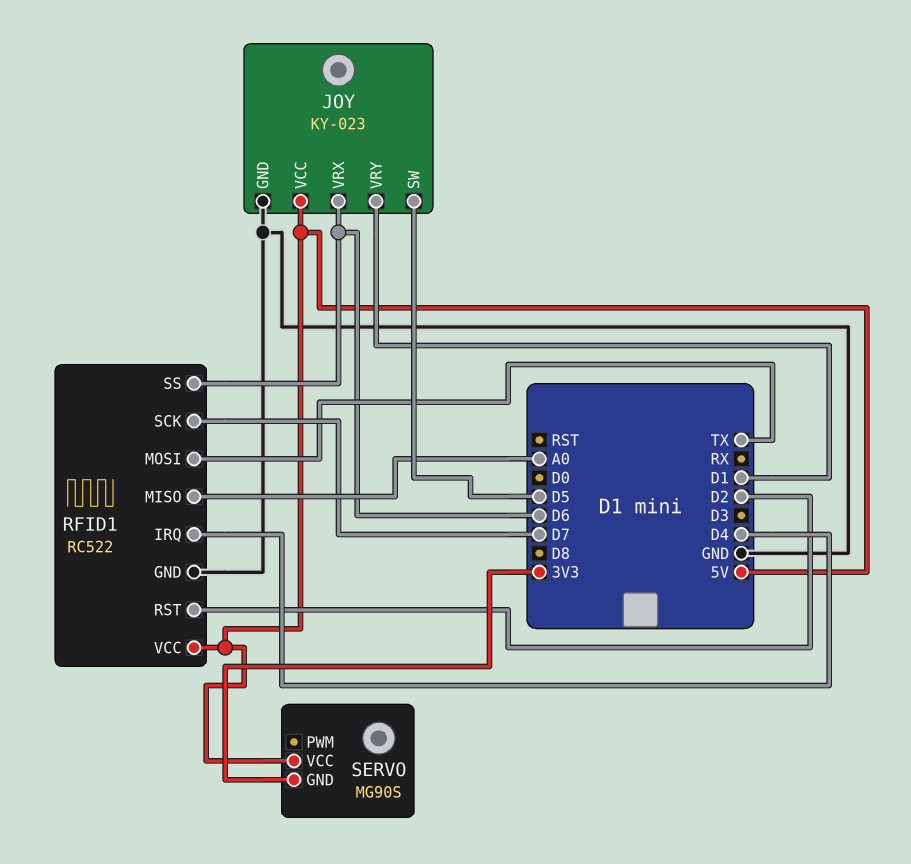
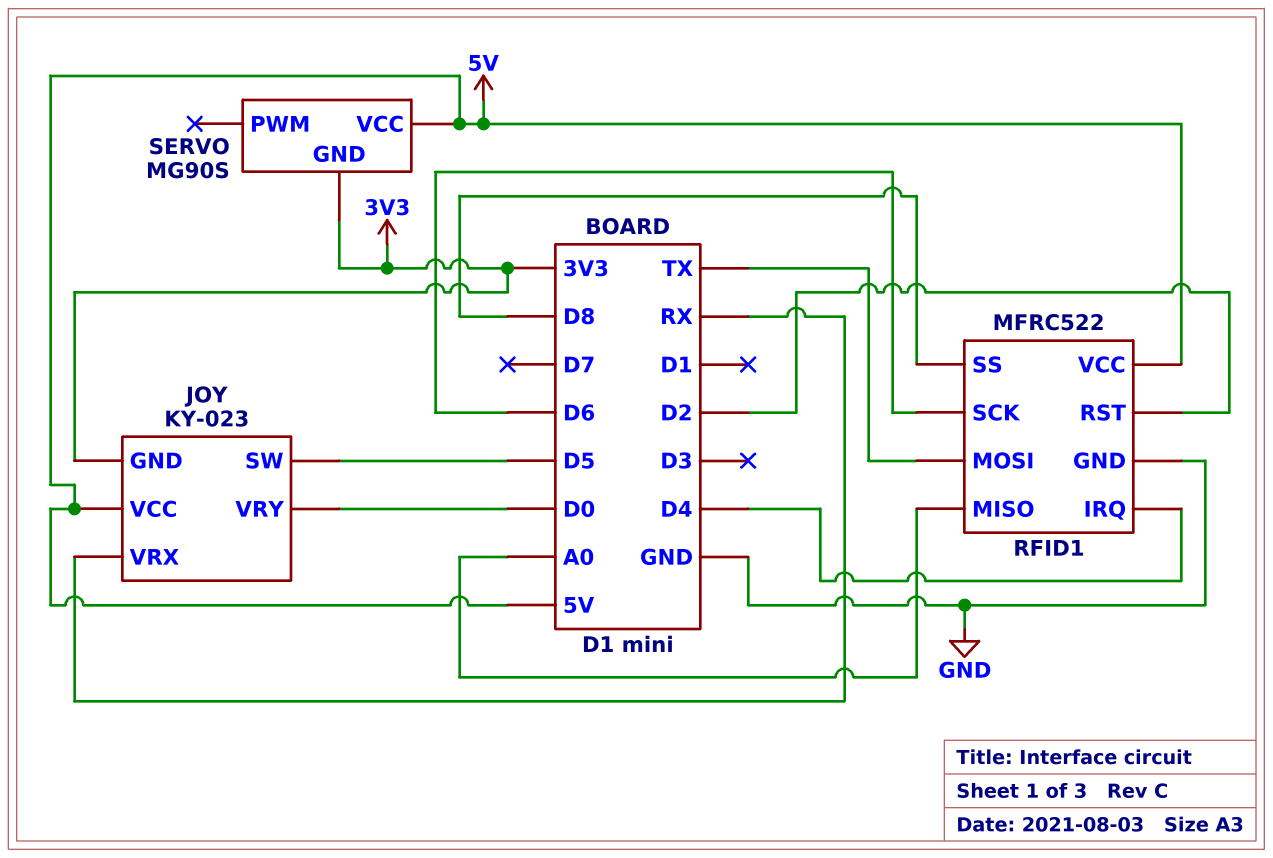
JOY pin GND: GND -> 3V3
JOY pin VRX: D6 -> RX
JOY pin VRY: D1 -> D0
RFID1: RC522 -> MFRC522
RFID1 pin SCK: D7 -> D6
RFID1 pin SS: D6 -> D8

